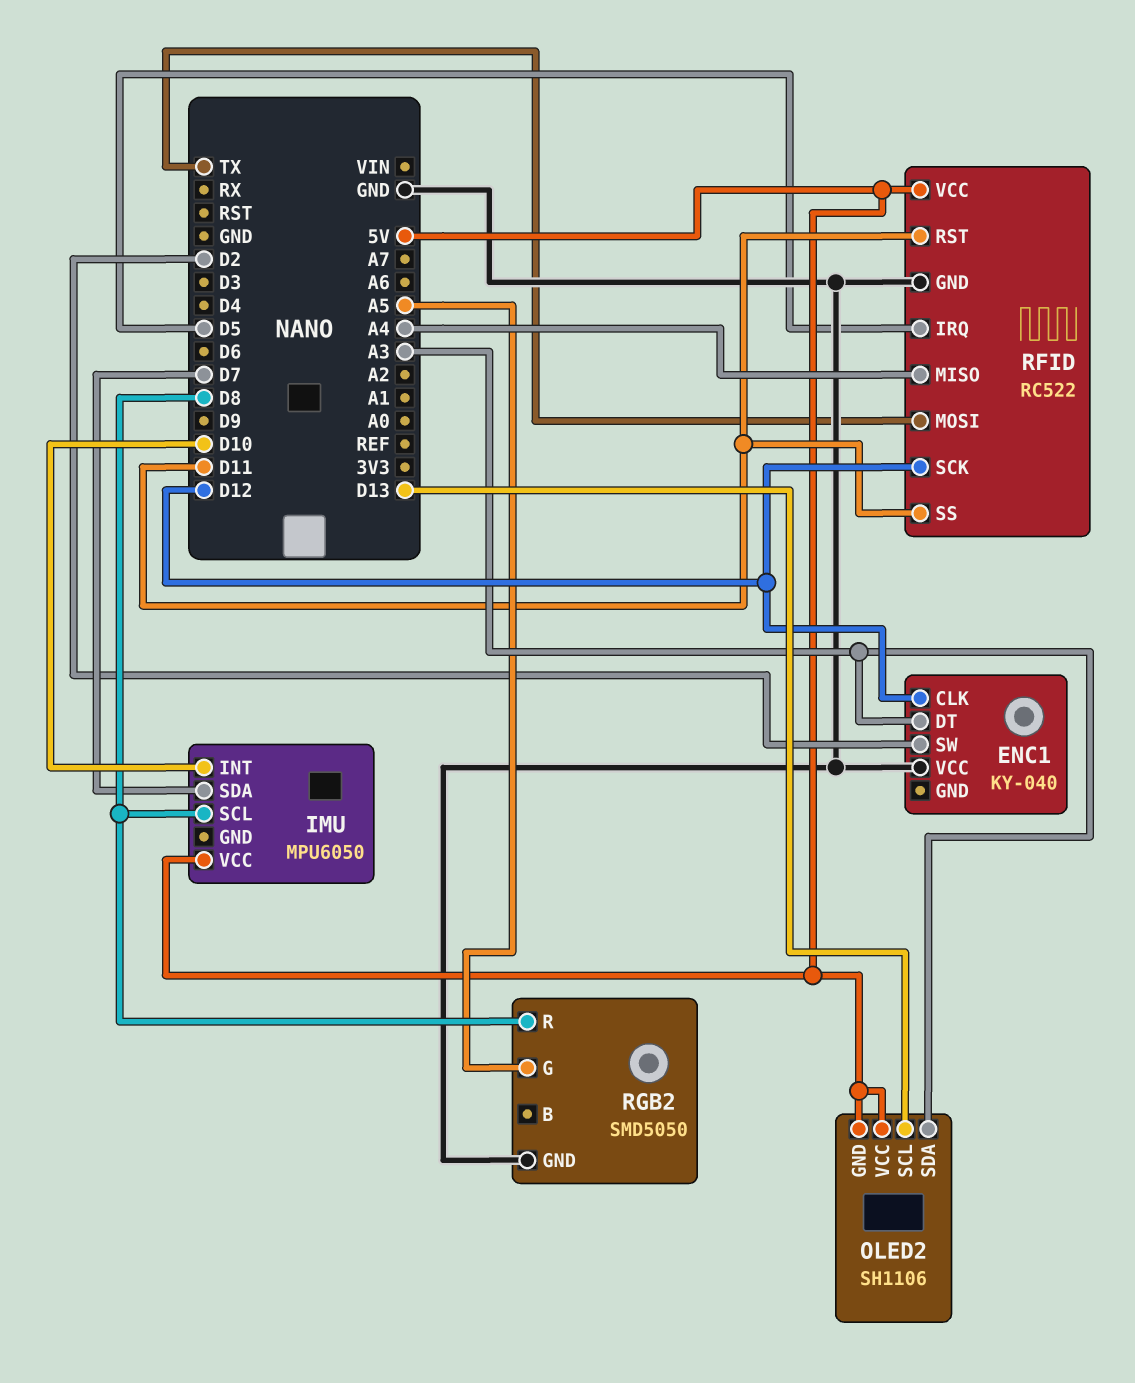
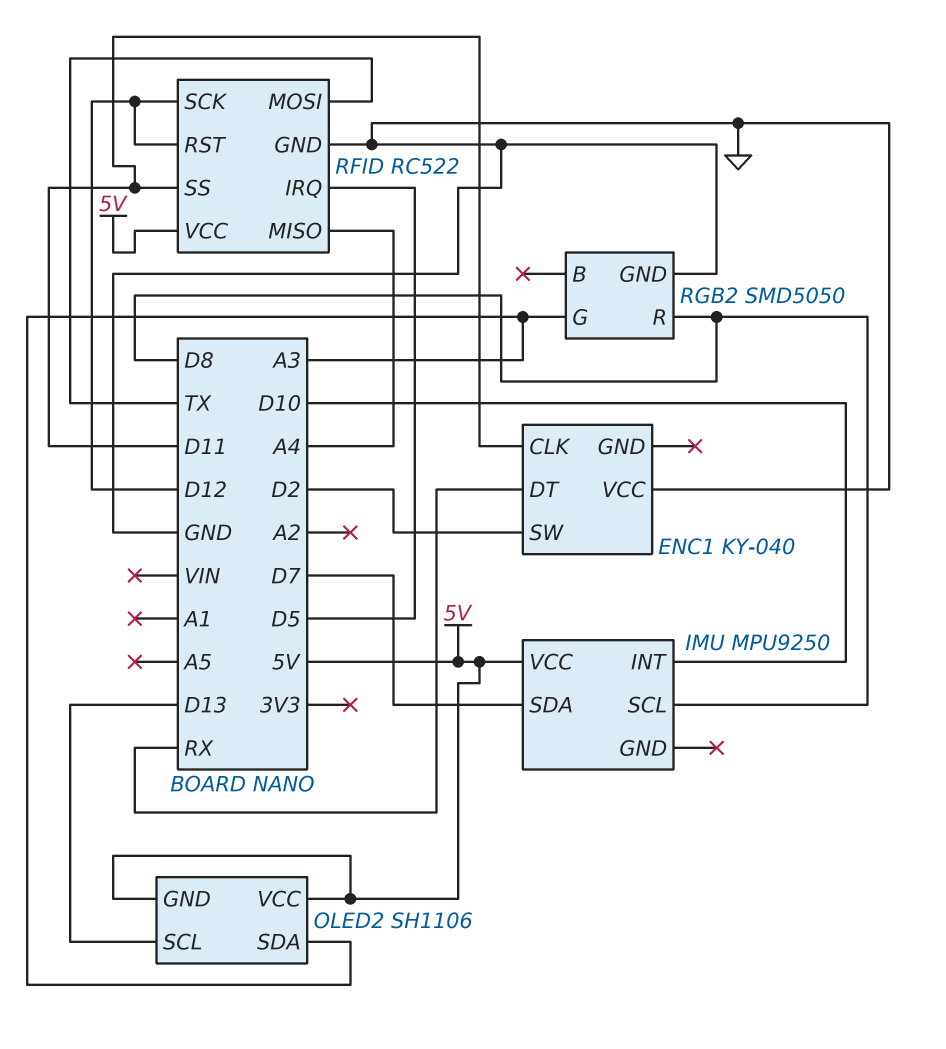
ENC1 pin CLK: D12 -> D11
ENC1 pin DT: A3 -> RX
IMU: MPU6050 -> MPU9250
RFID pin RST: D11 -> D12
RGB2 pin G: A5 -> A3

